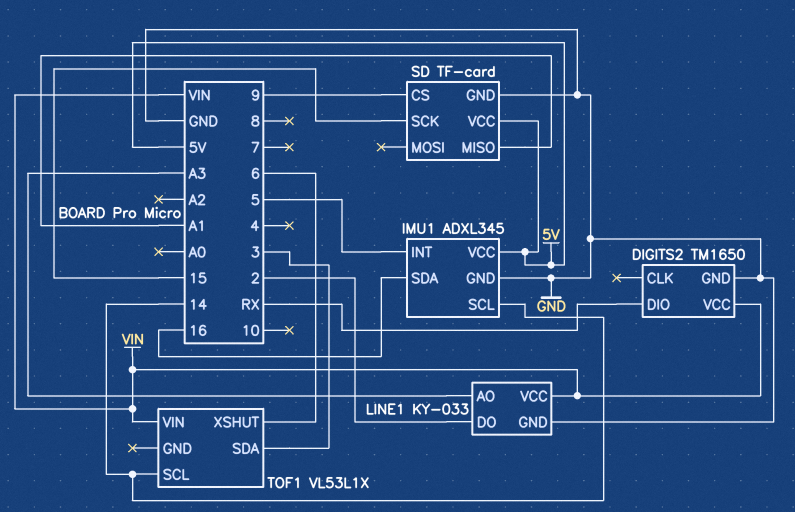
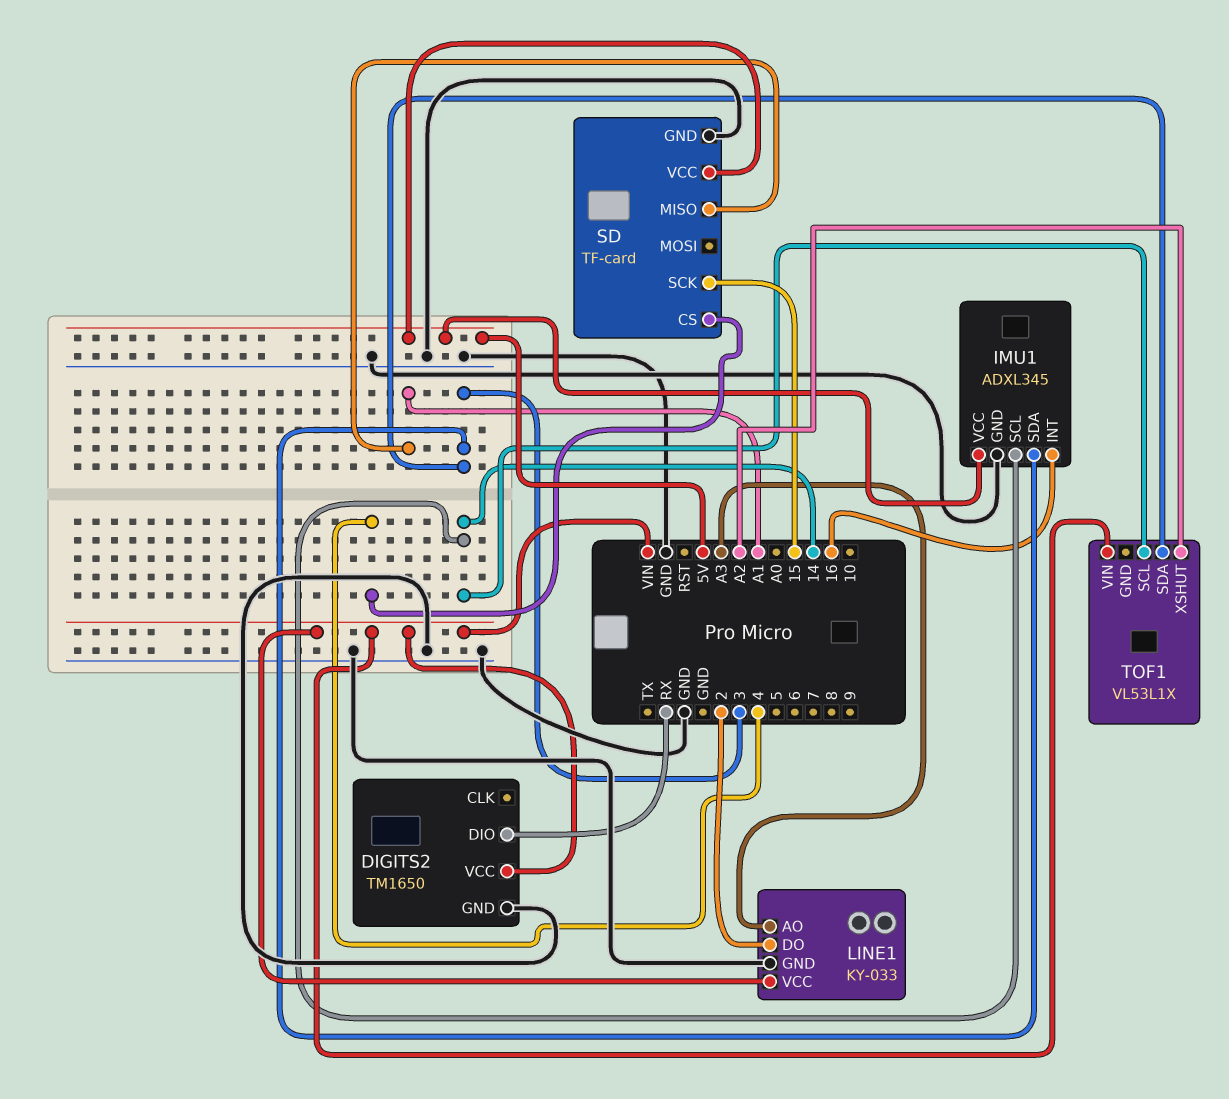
IMU1 pin INT: 5 -> 16
IMU1 pin SDA: 16 -> 3
SD pin CS: 9 -> 4
TOF1 pin XSHUT: 6 -> A2

